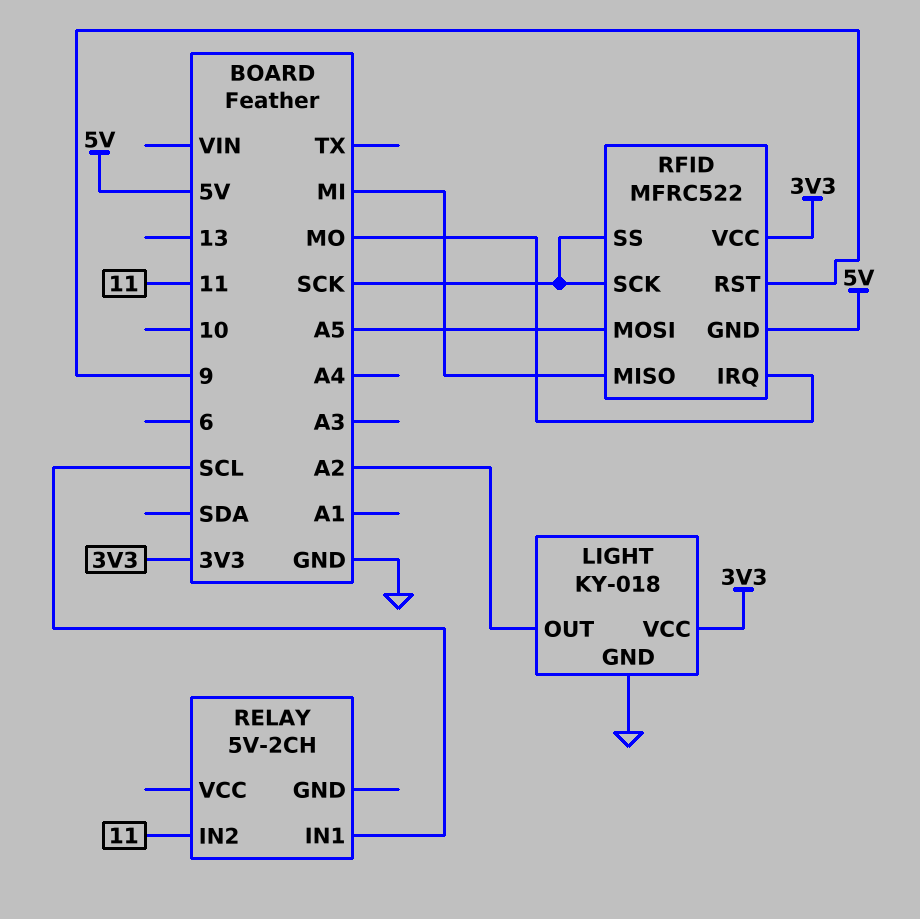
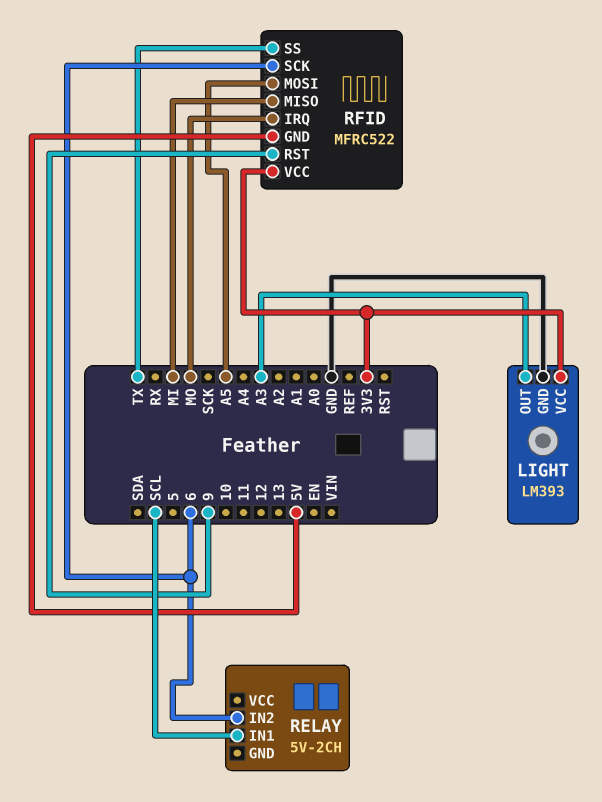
LIGHT: KY-018 -> LM393
LIGHT pin OUT: A2 -> A3
RELAY pin IN2: 11 -> 6
RFID pin SCK: SCK -> 6
RFID pin SS: SCK -> TX

